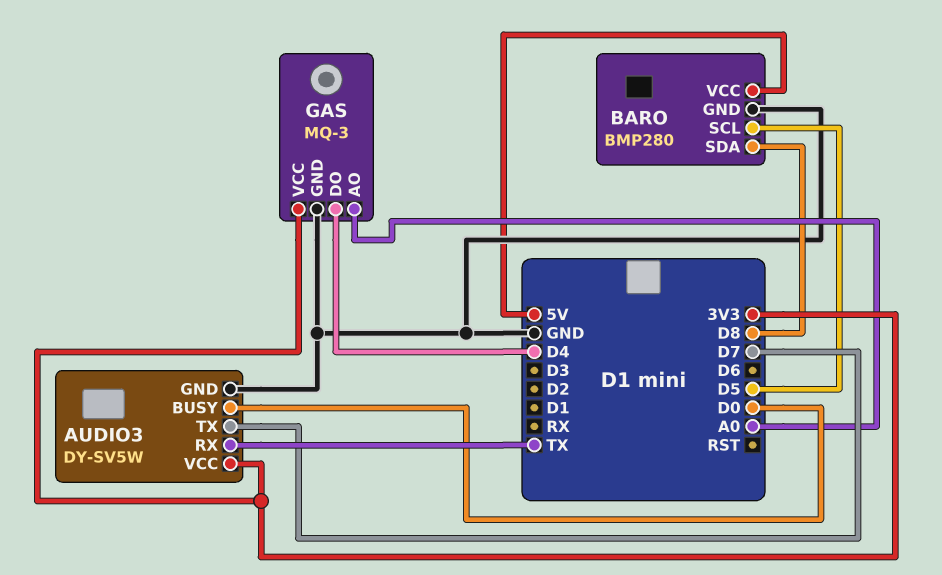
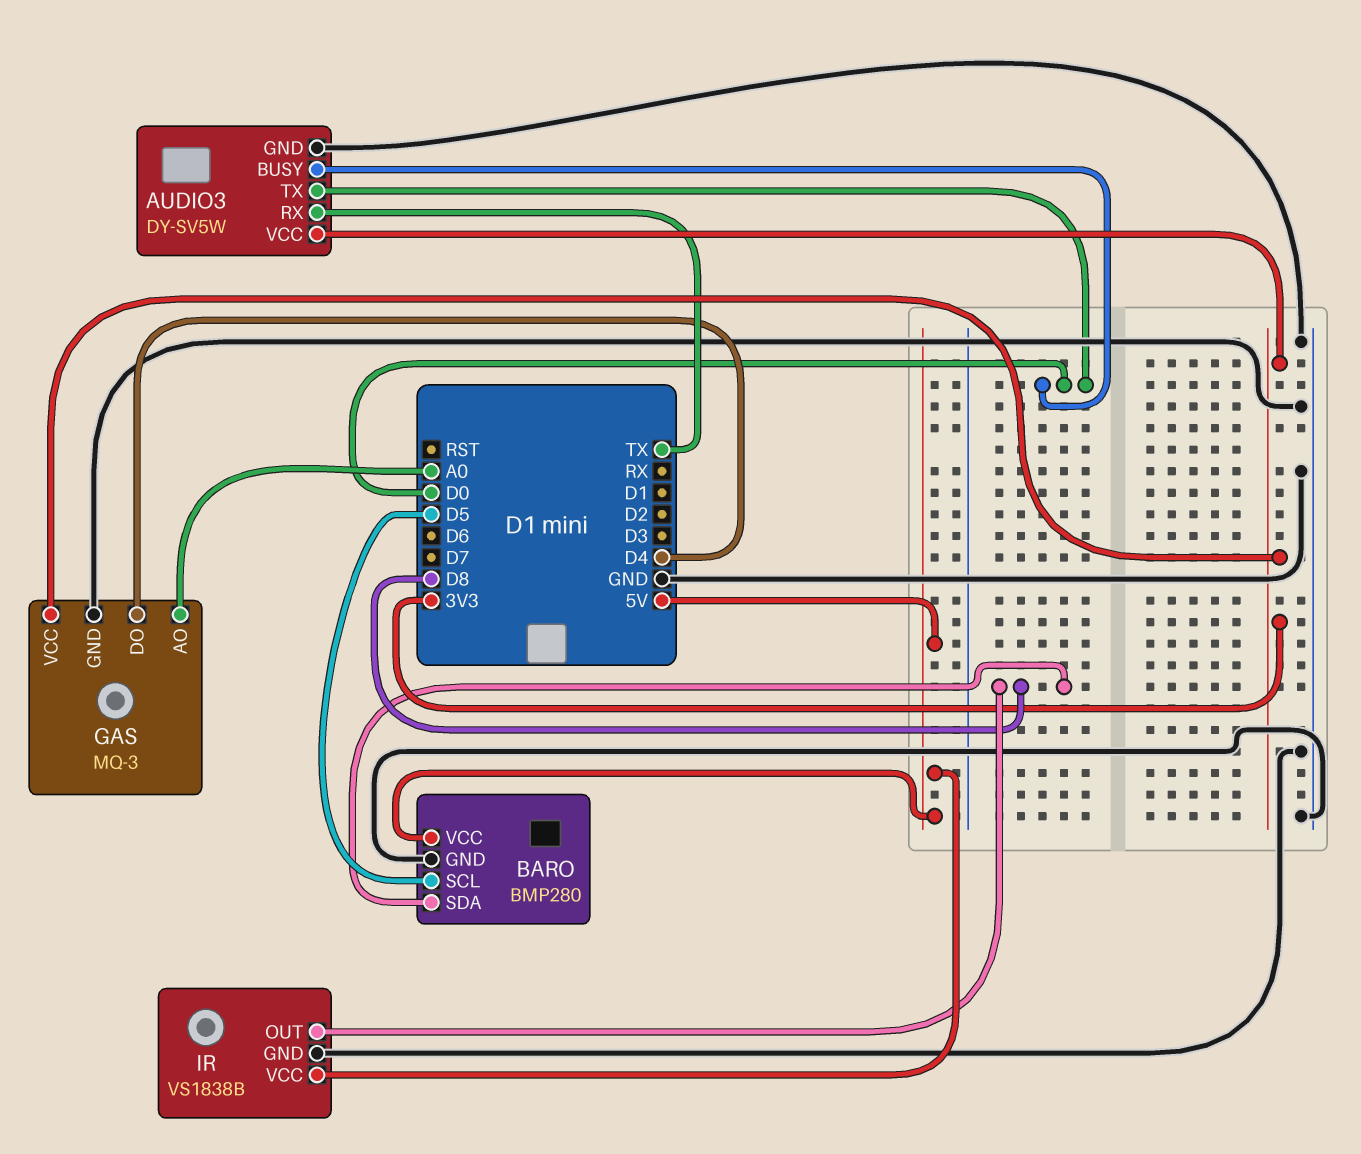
AUDIO3 pin TX: D7 -> D0
IR: none -> VS1838B
IR pin GND: none -> GND
IR pin OUT: none -> D8
IR pin VCC: none -> 5V

